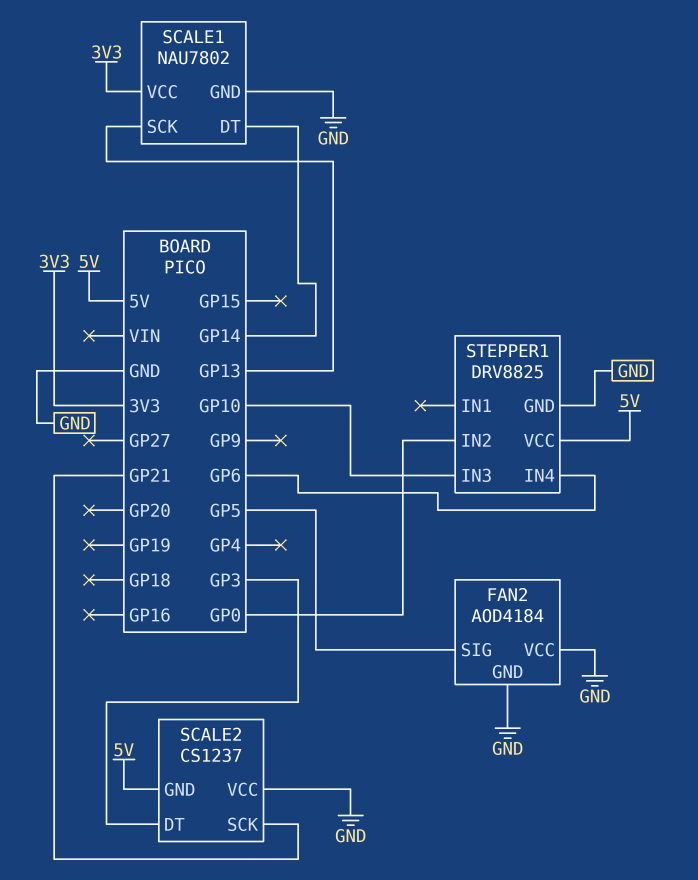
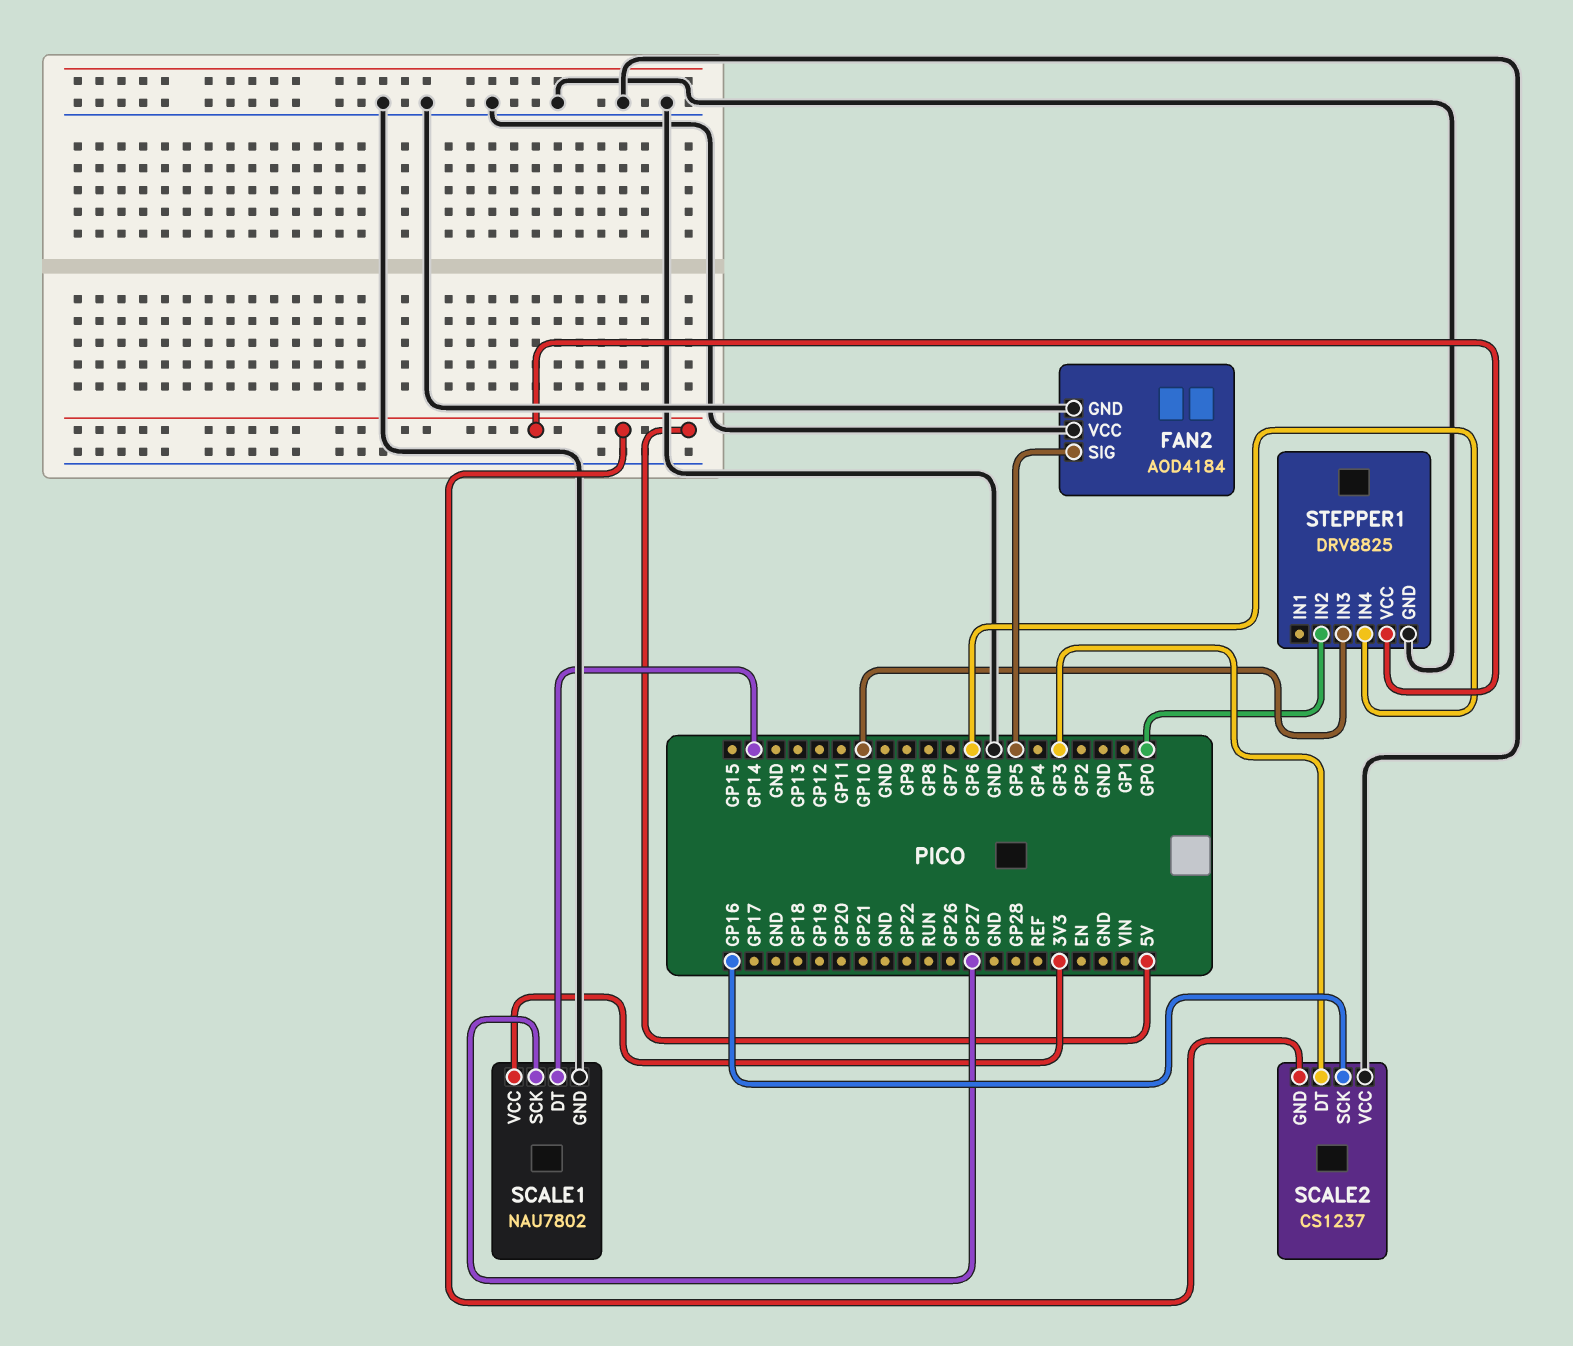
SCALE1 pin SCK: GP13 -> GP27
SCALE2 pin SCK: GP21 -> GP16

